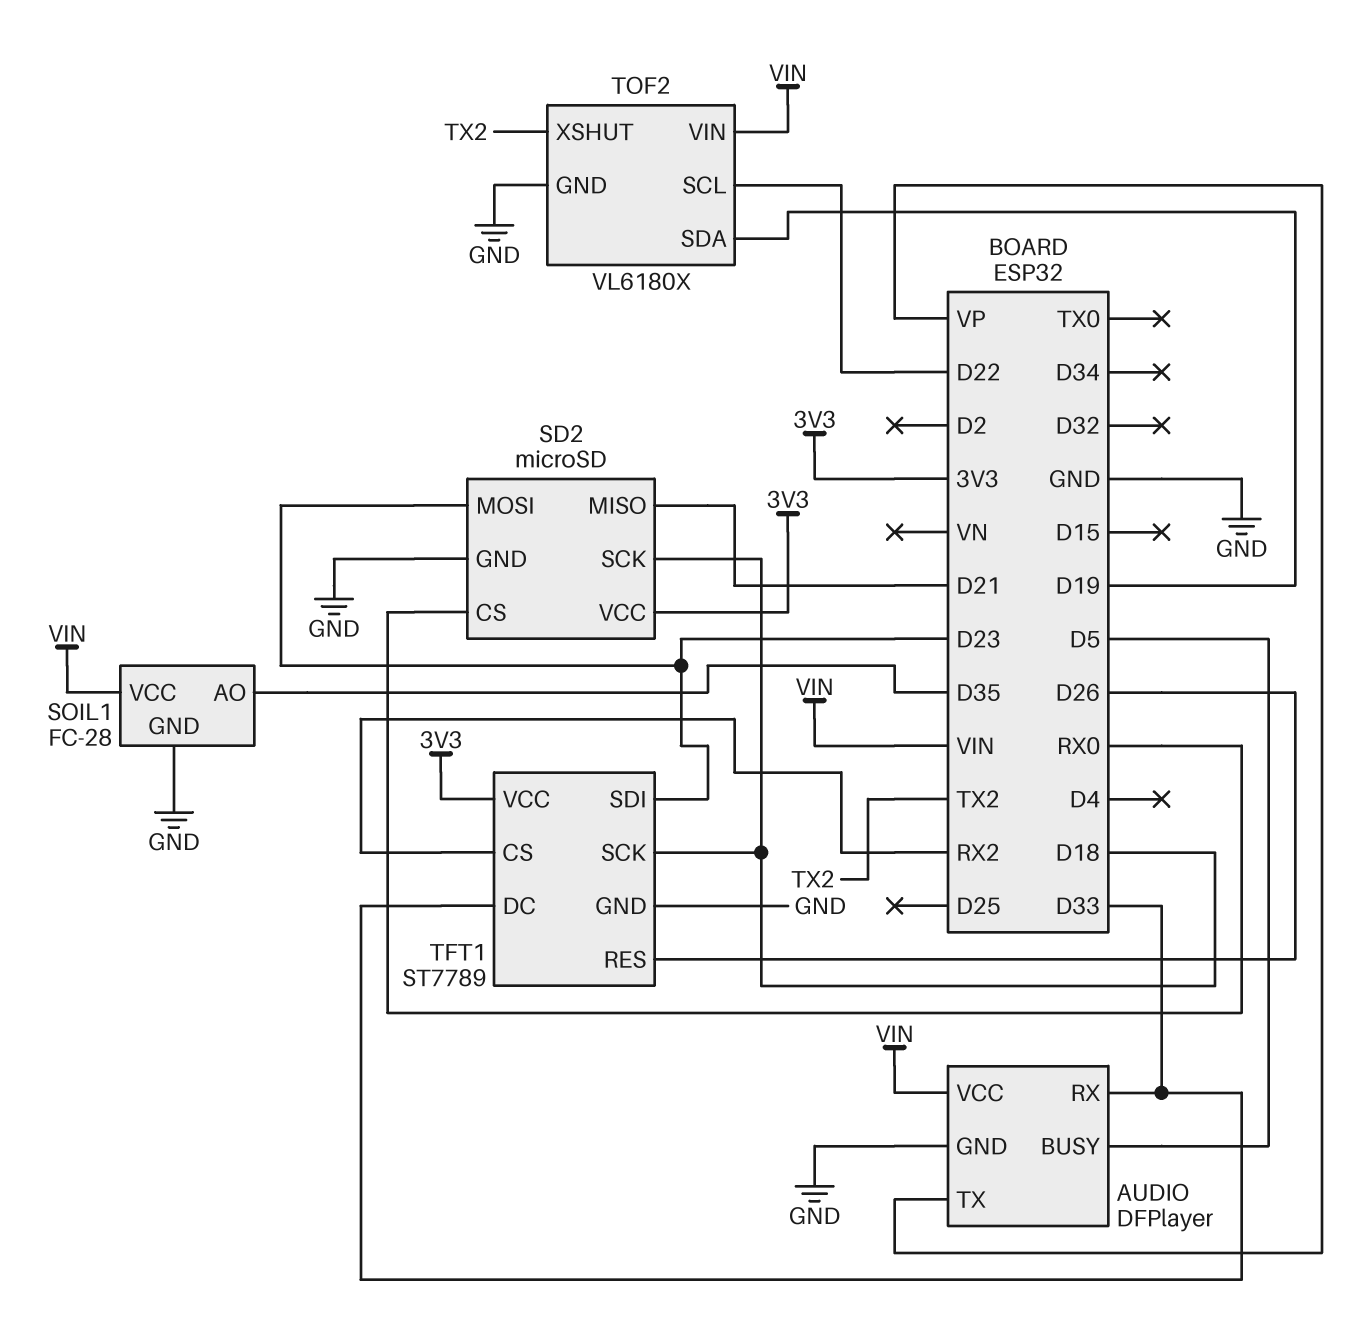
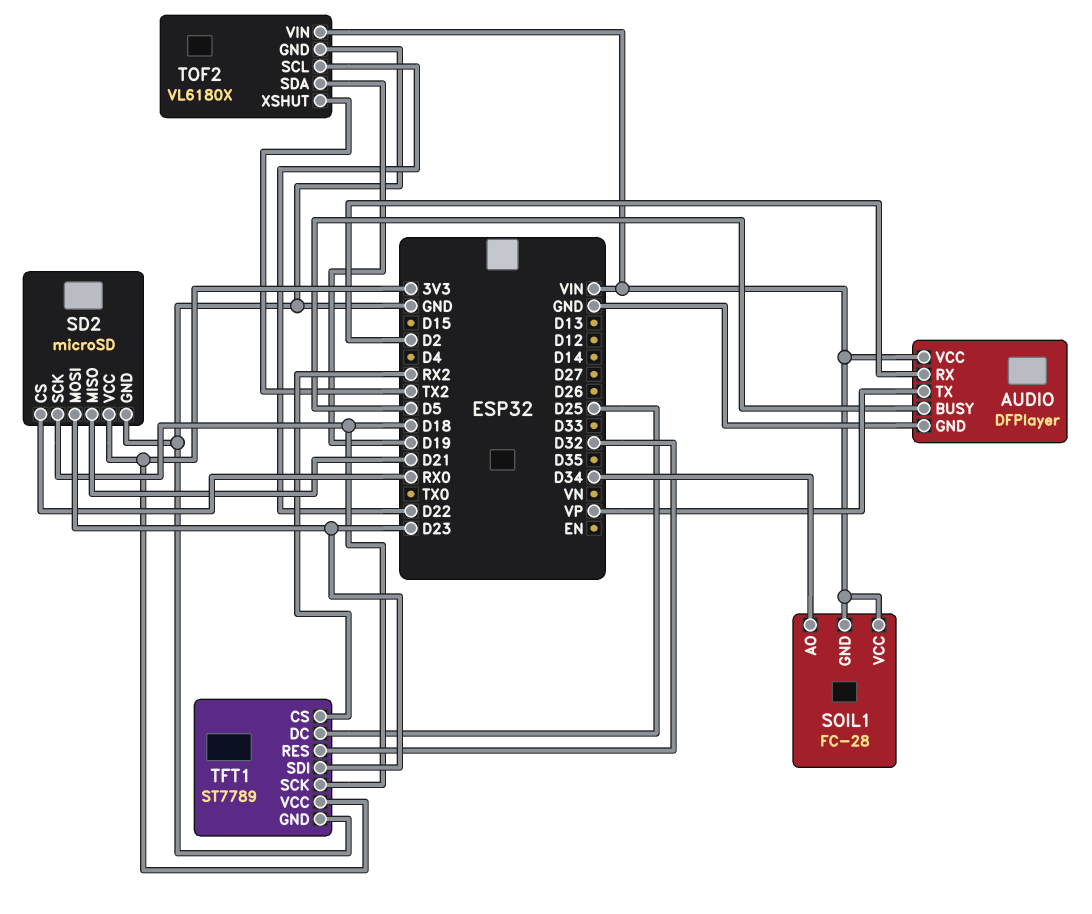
AUDIO pin RX: D33 -> D2
SOIL1 pin AO: D35 -> D34
SOIL1 pin GND: GND -> VIN
TFT1 pin DC: D33 -> D25
TFT1 pin RES: D26 -> D32

